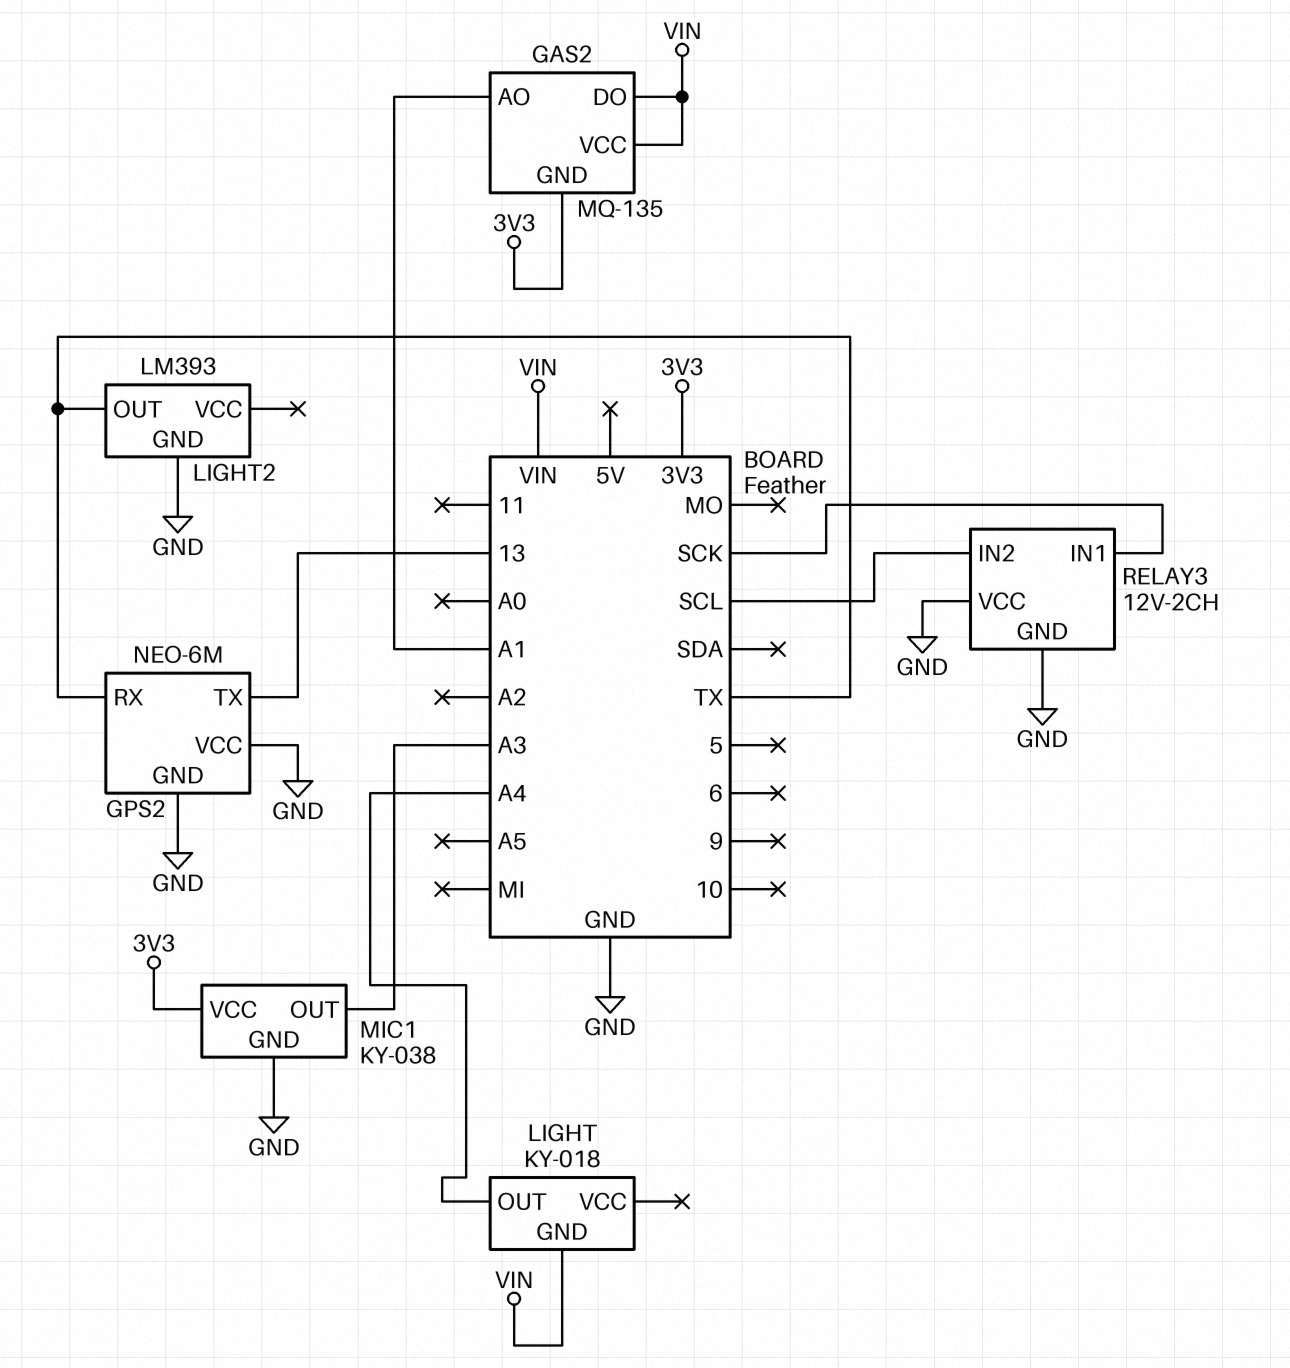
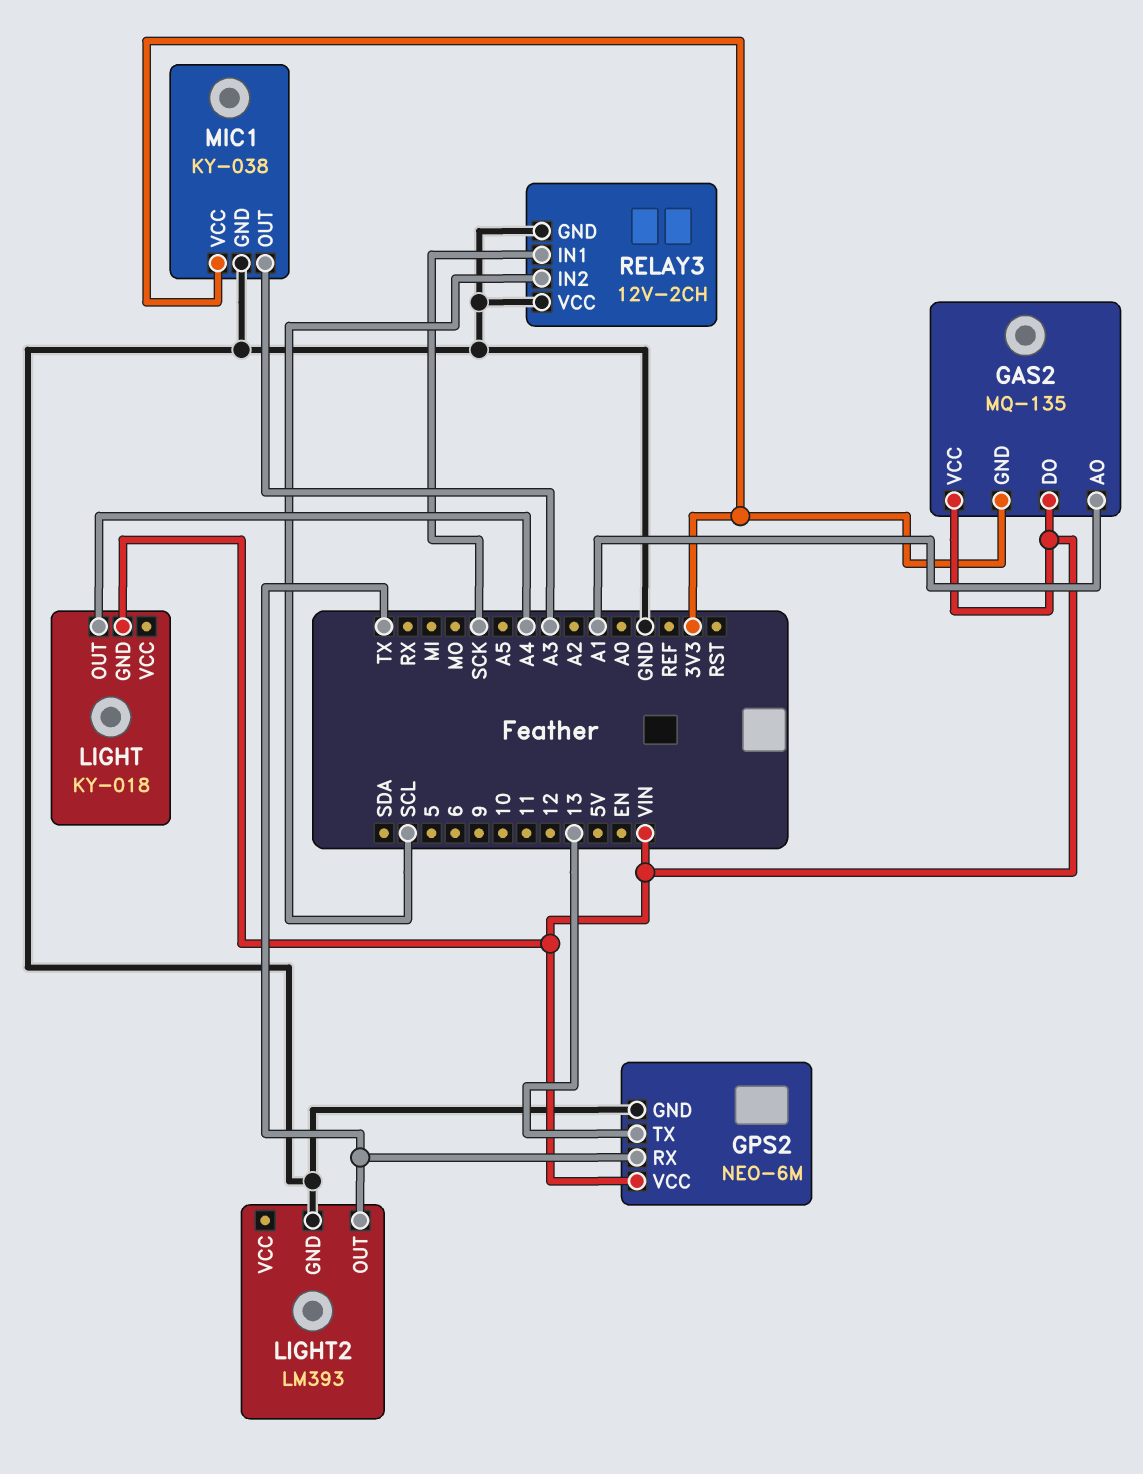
GPS2 pin VCC: GND -> VIN

